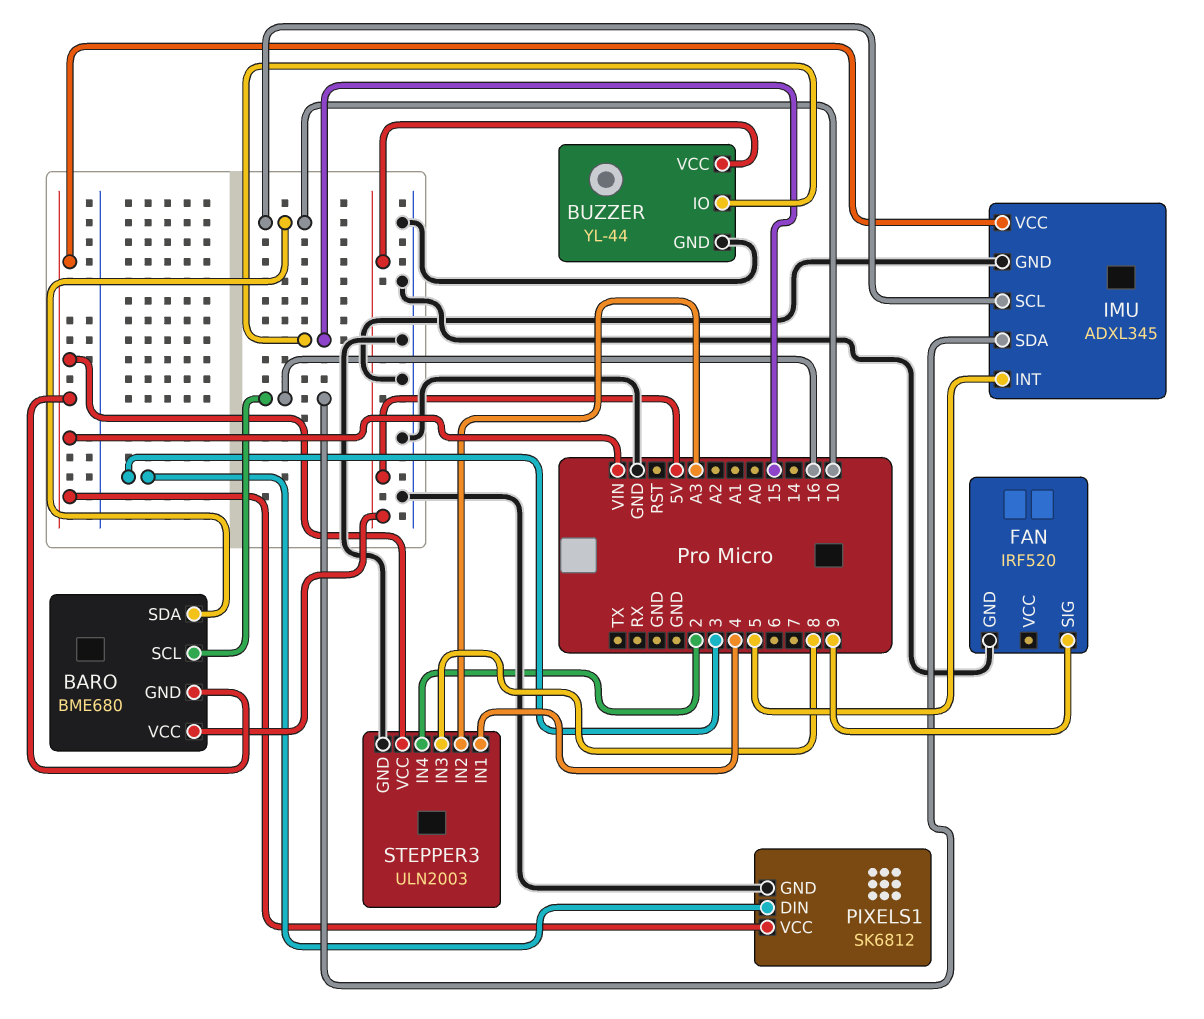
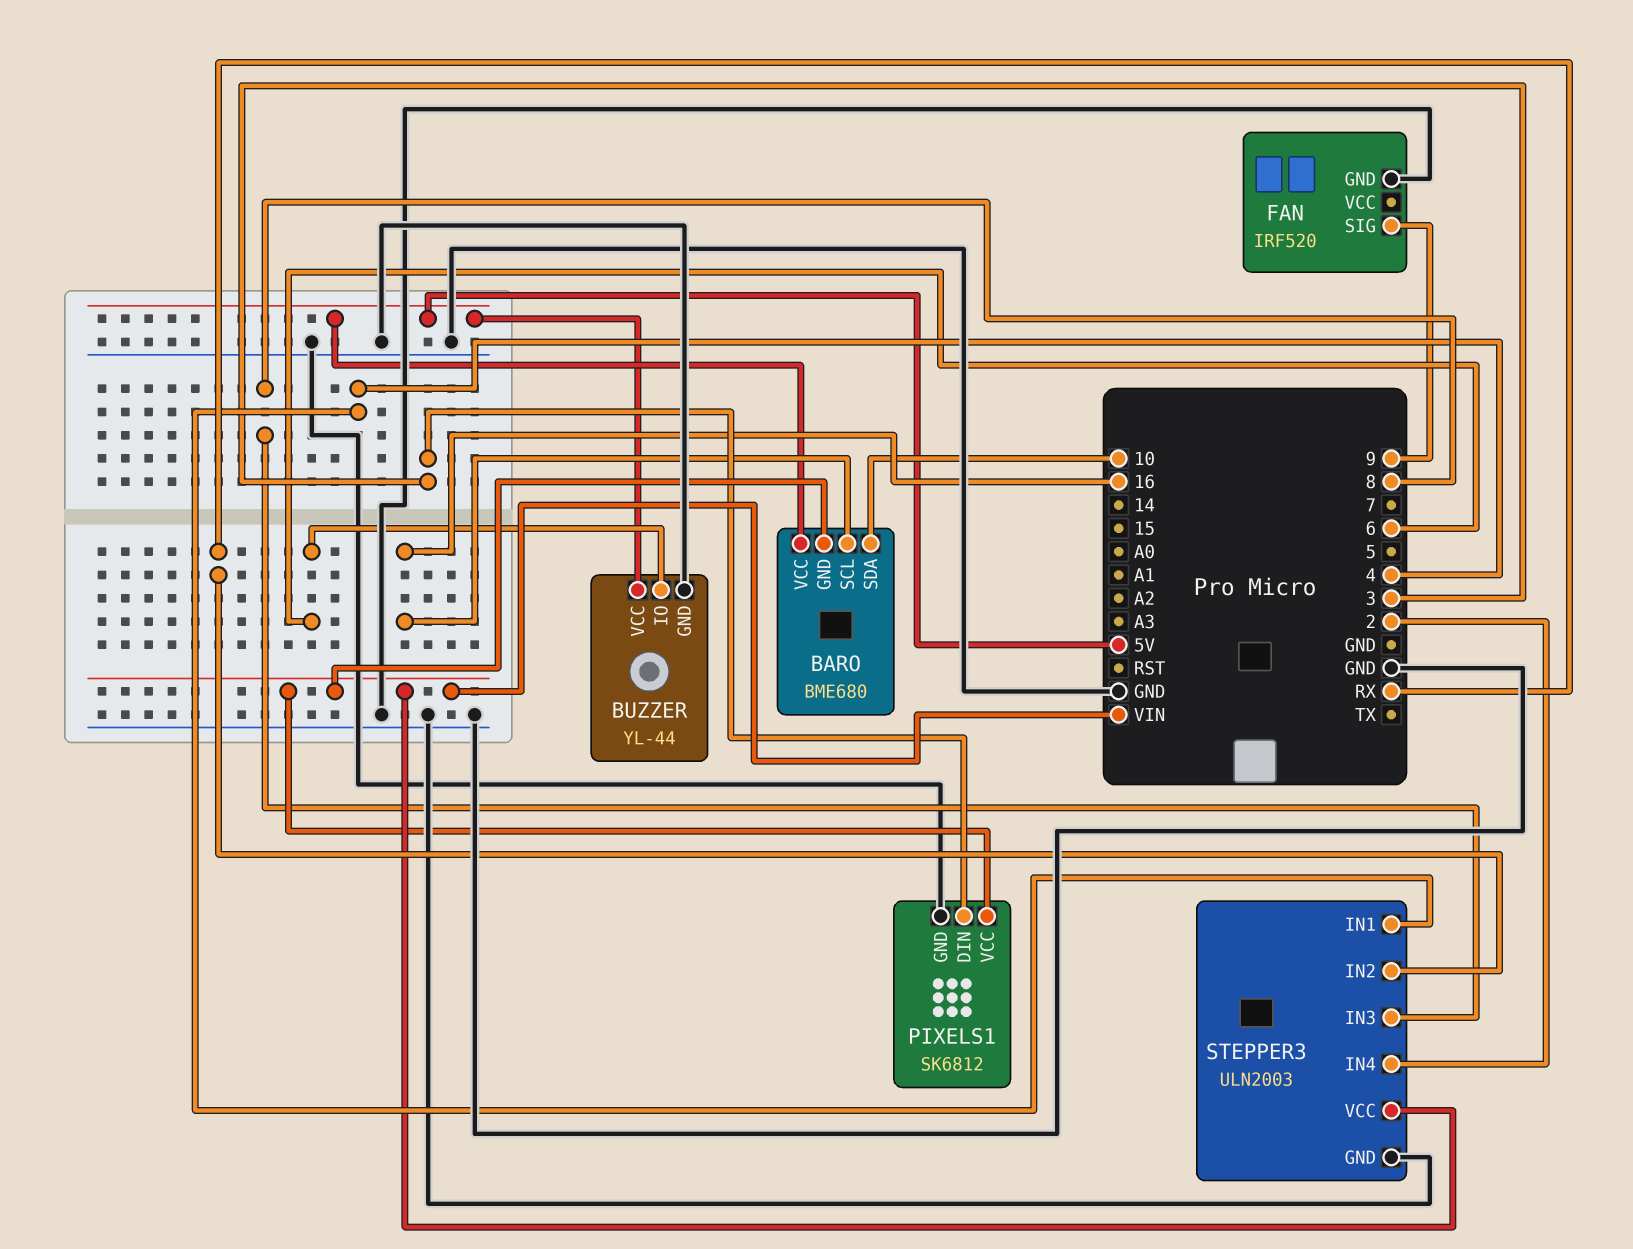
BUZZER pin IO: 15 -> 6
IMU: ADXL345 -> none
IMU pin GND: GND -> none
IMU pin INT: 5 -> none
IMU pin SCL: 10 -> none
IMU pin SDA: 16 -> none
IMU pin VCC: VIN -> none
STEPPER3 pin IN2: A3 -> RX

